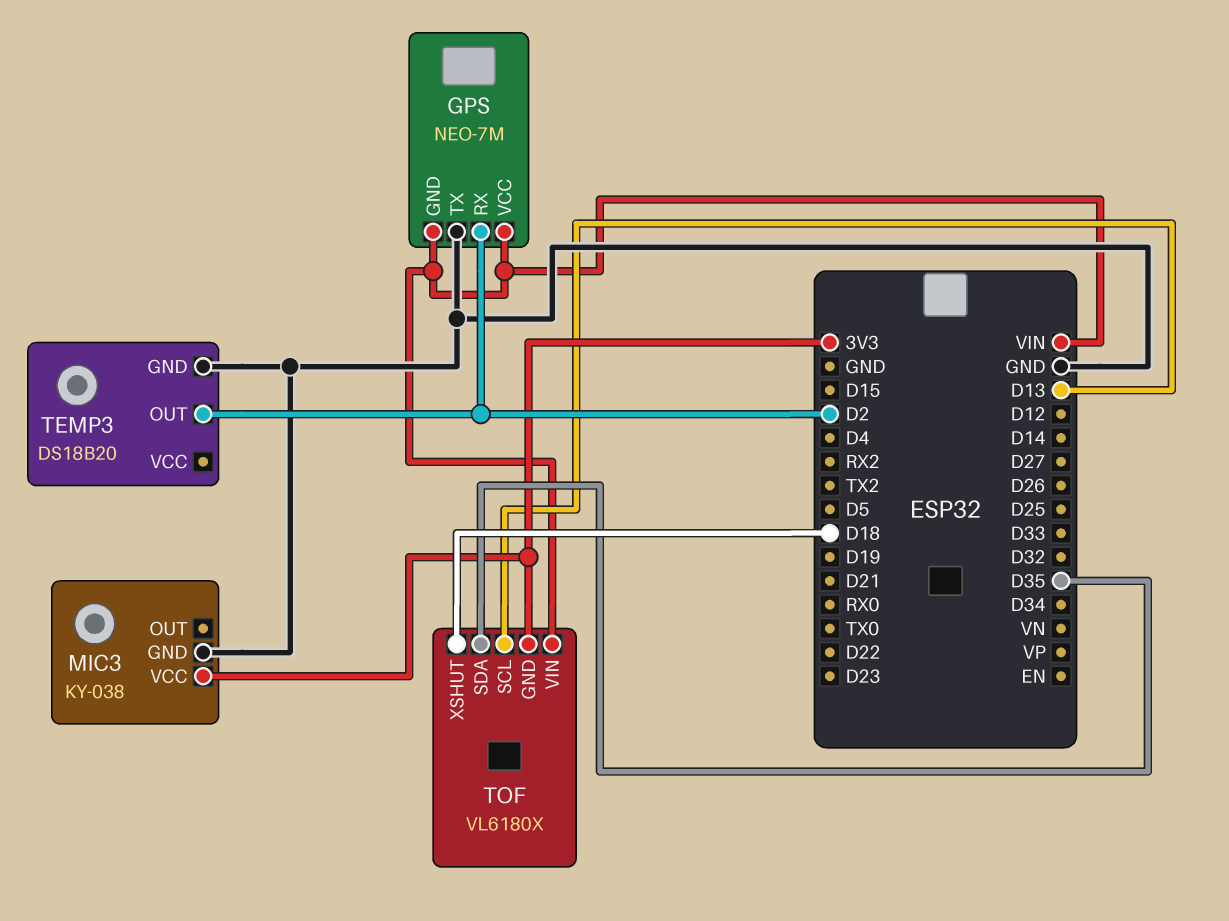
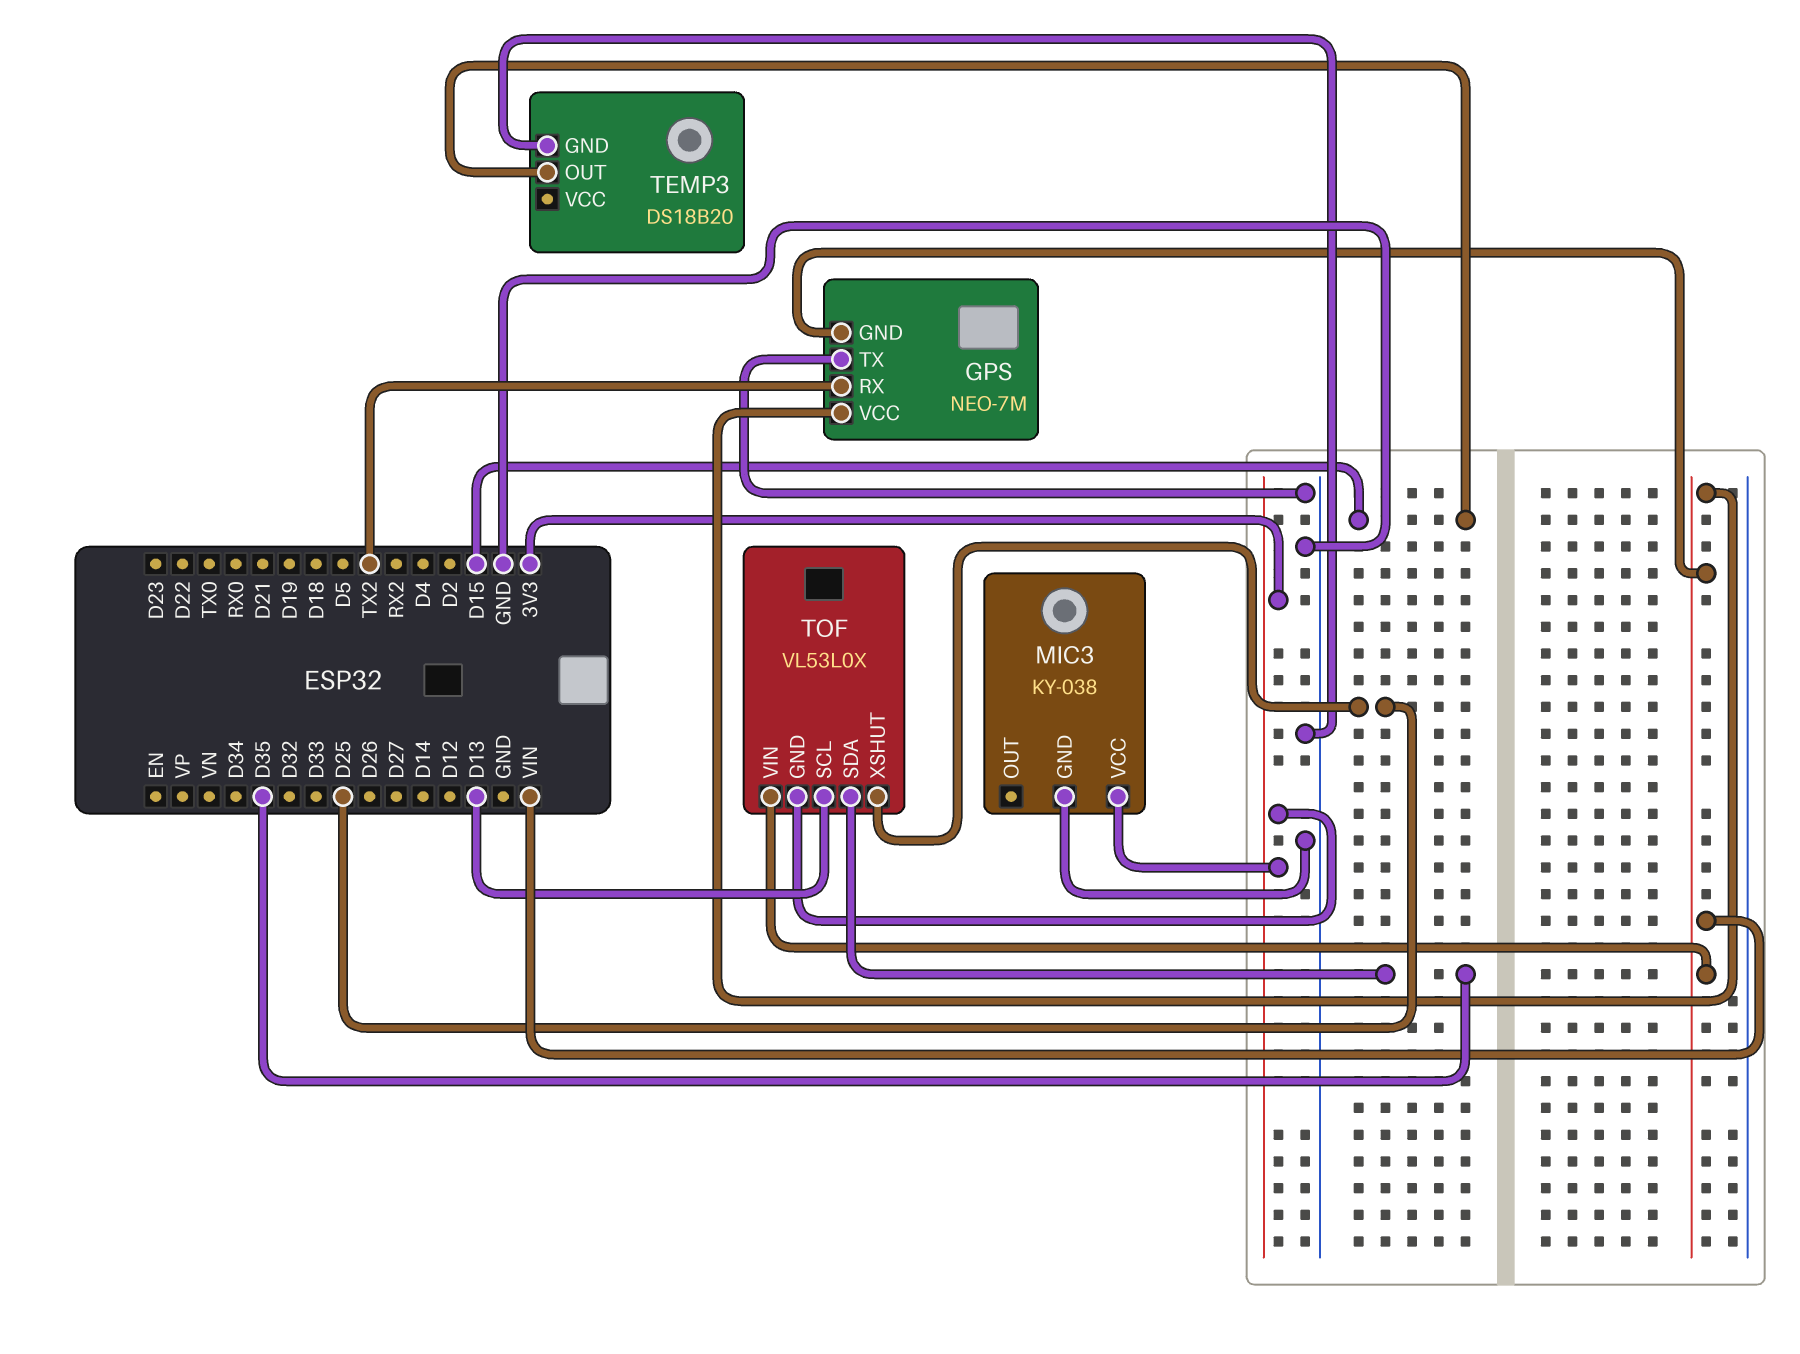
GPS pin RX: D2 -> TX2
TEMP3 pin OUT: D2 -> D15
TOF: VL6180X -> VL53L0X
TOF pin XSHUT: D18 -> D25

